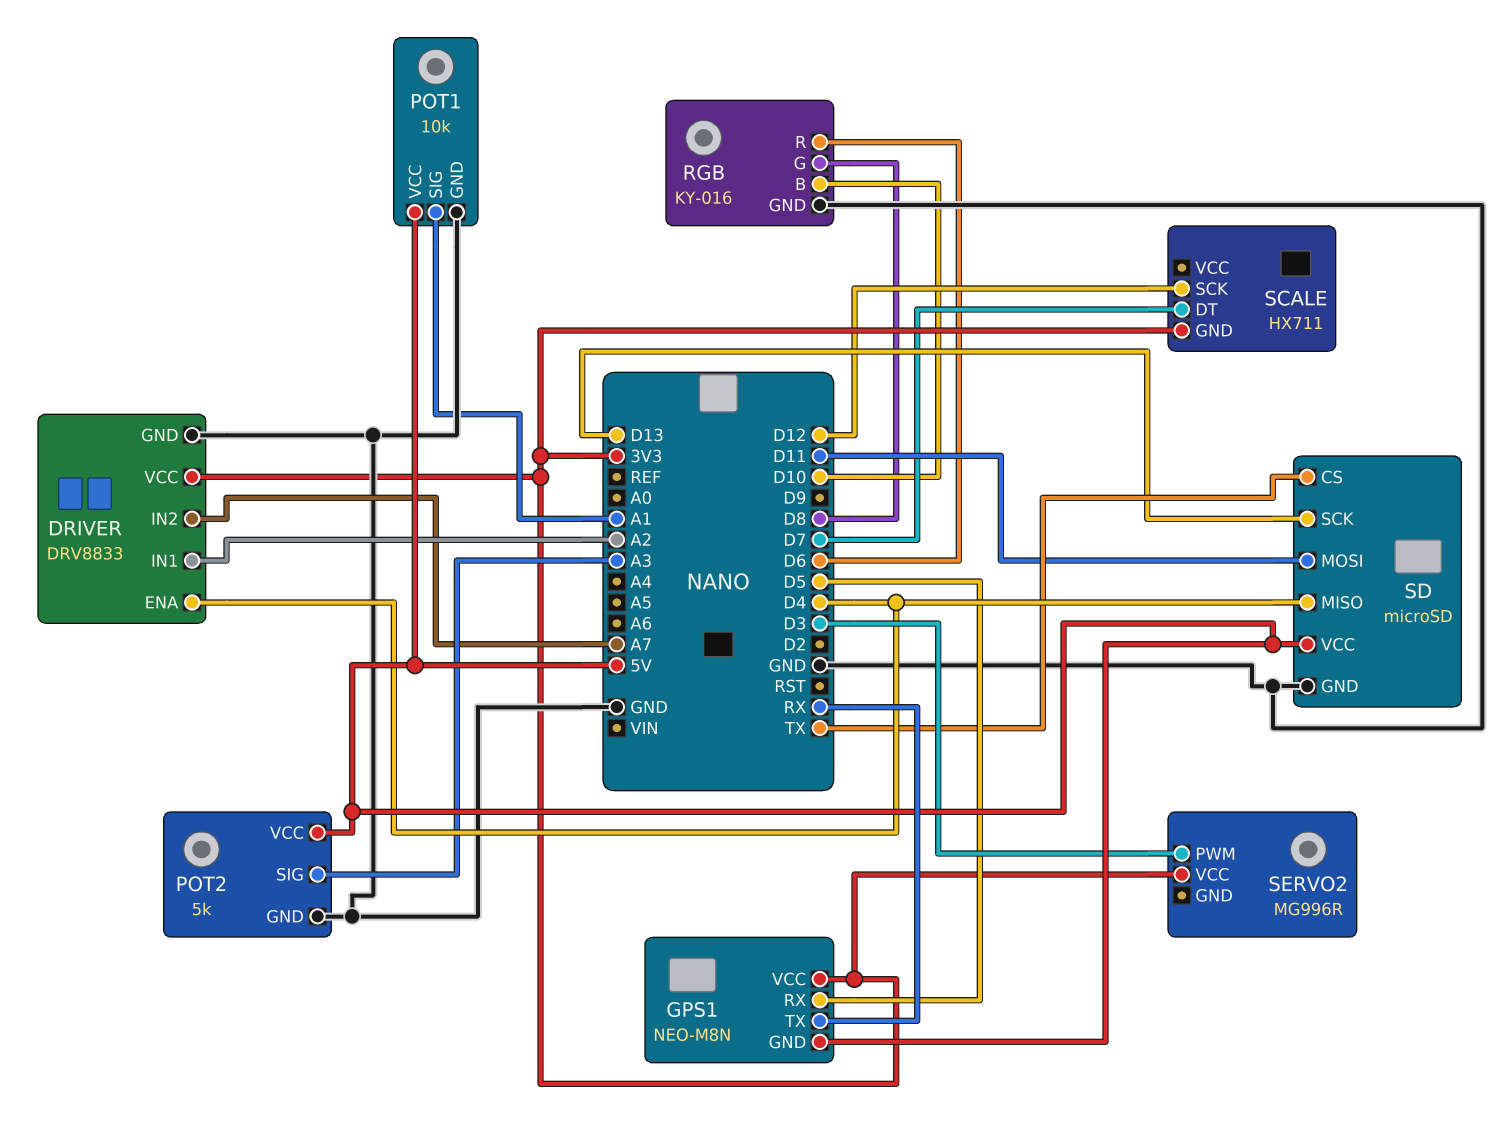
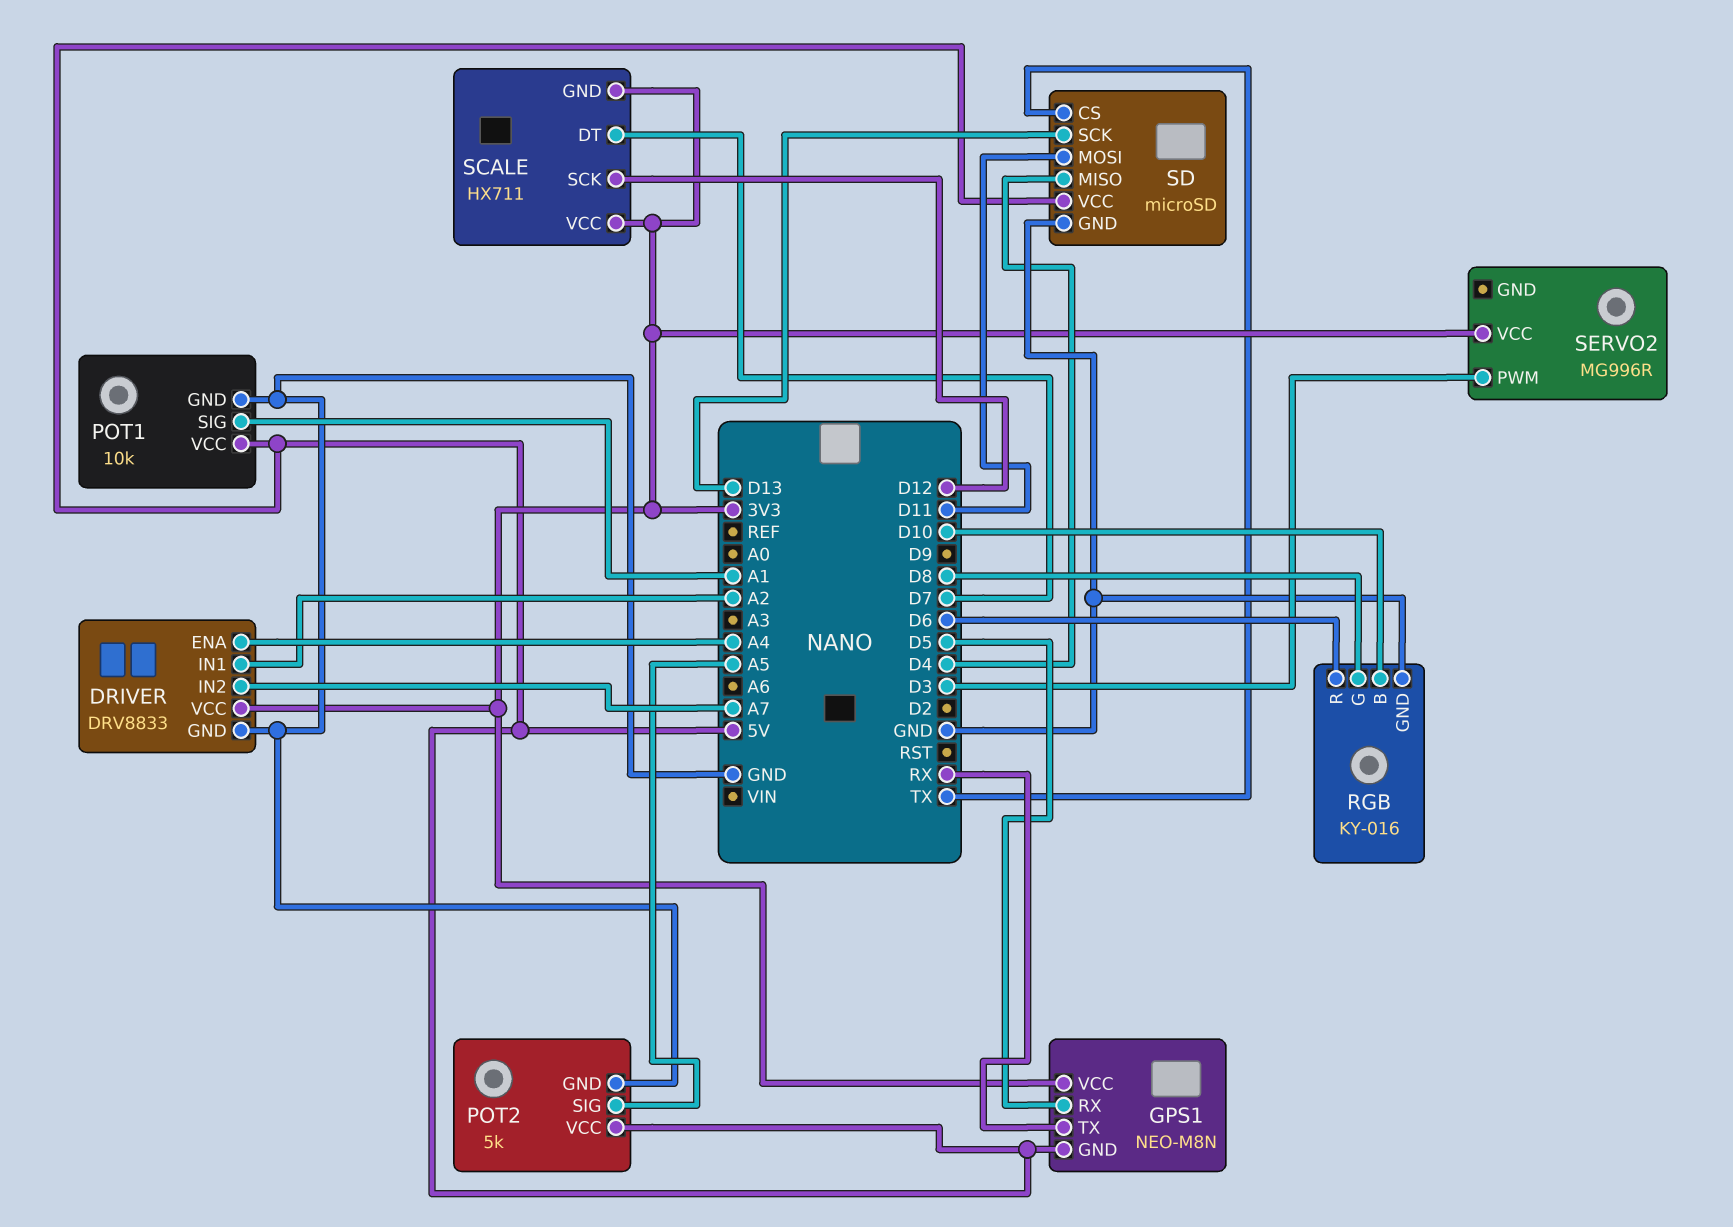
DRIVER pin ENA: D4 -> A4
POT2 pin SIG: A3 -> A5
SCALE pin VCC: none -> 3V3

